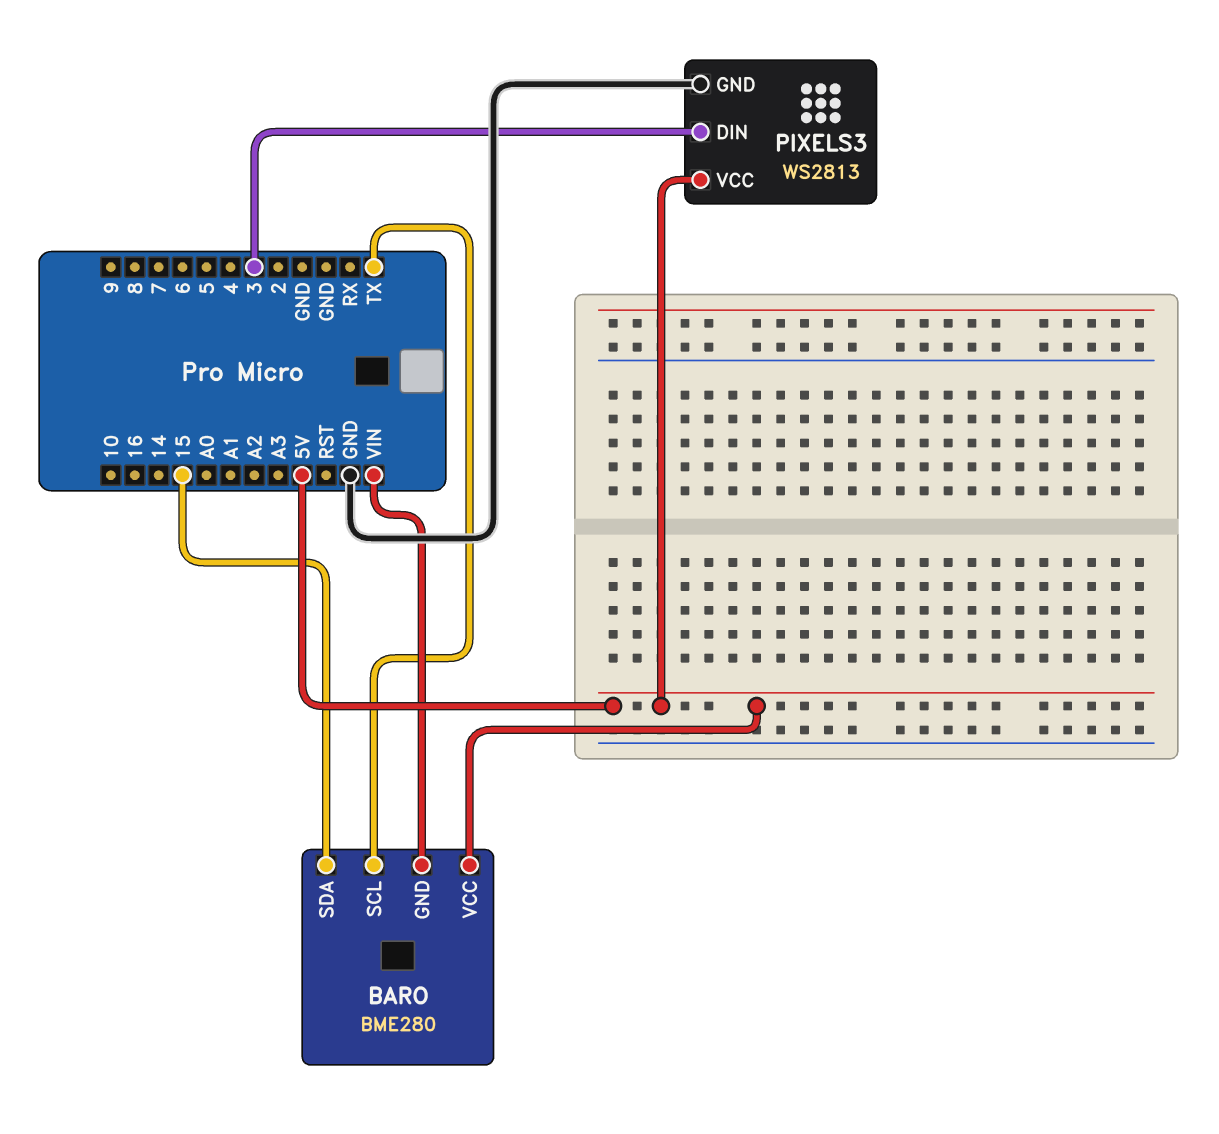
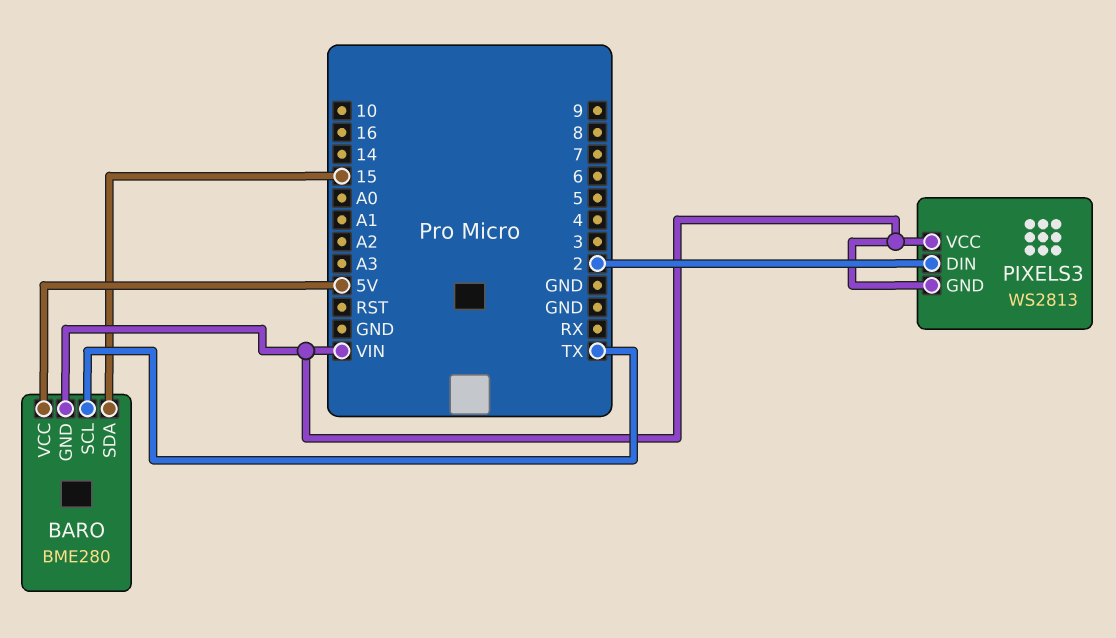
PIXELS3 pin DIN: 3 -> 2
PIXELS3 pin GND: GND -> VIN
PIXELS3 pin VCC: 5V -> VIN

